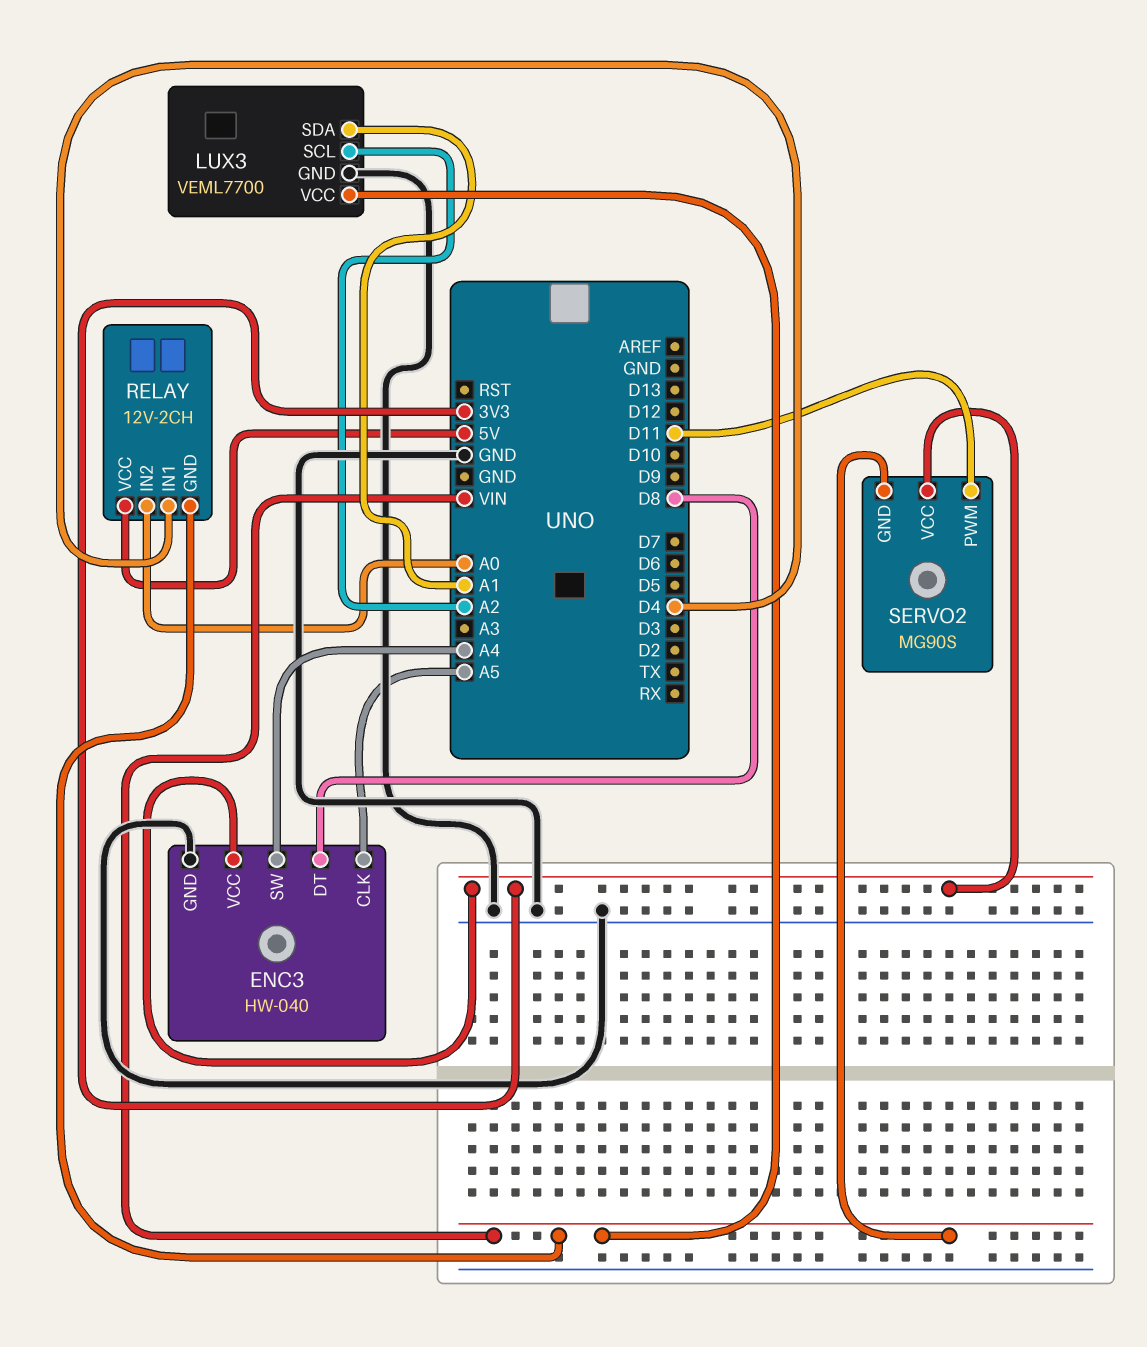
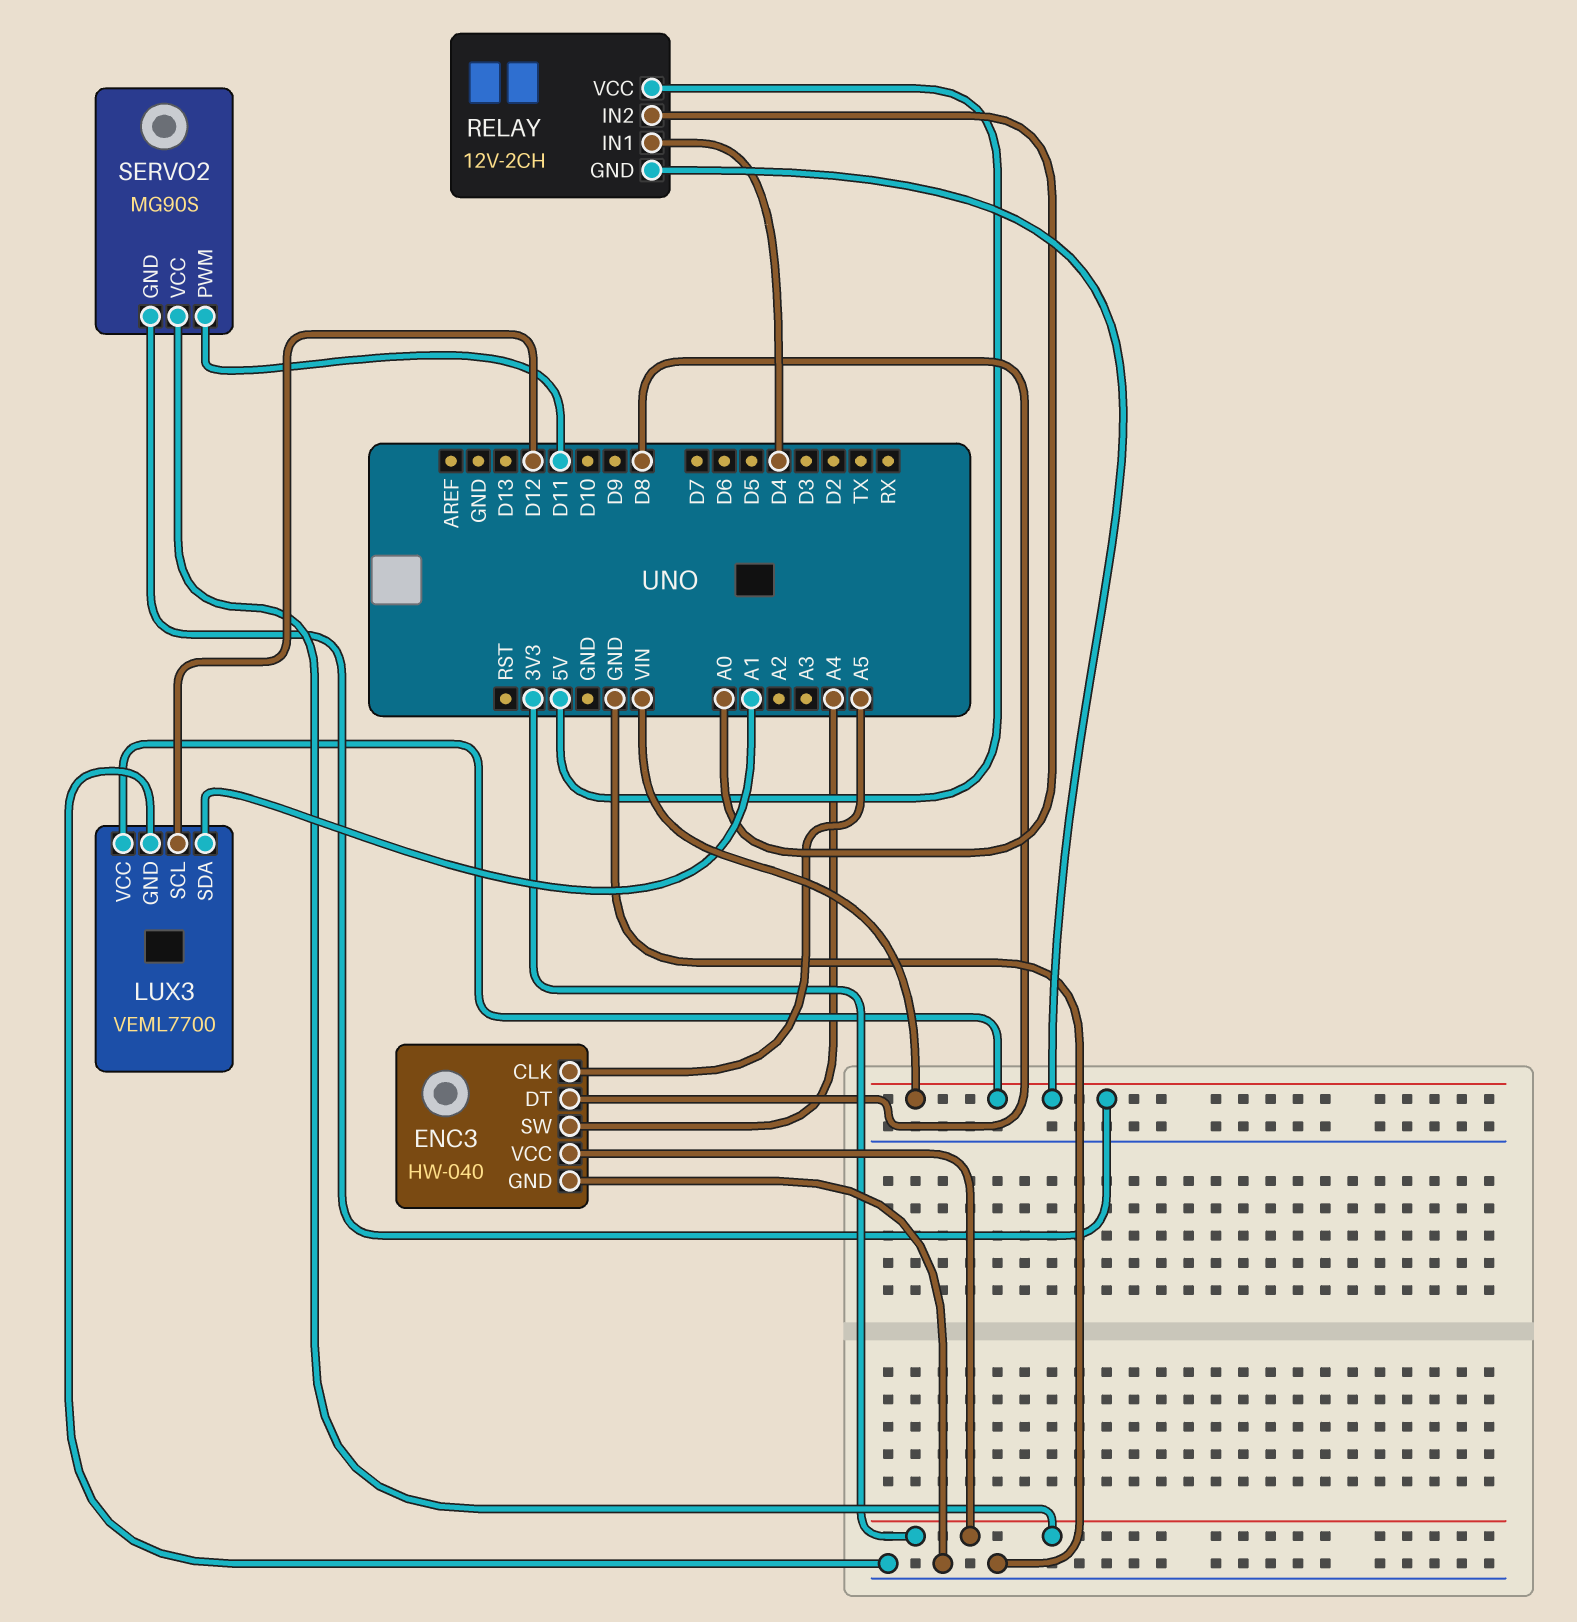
LUX3 pin SCL: A2 -> D12

